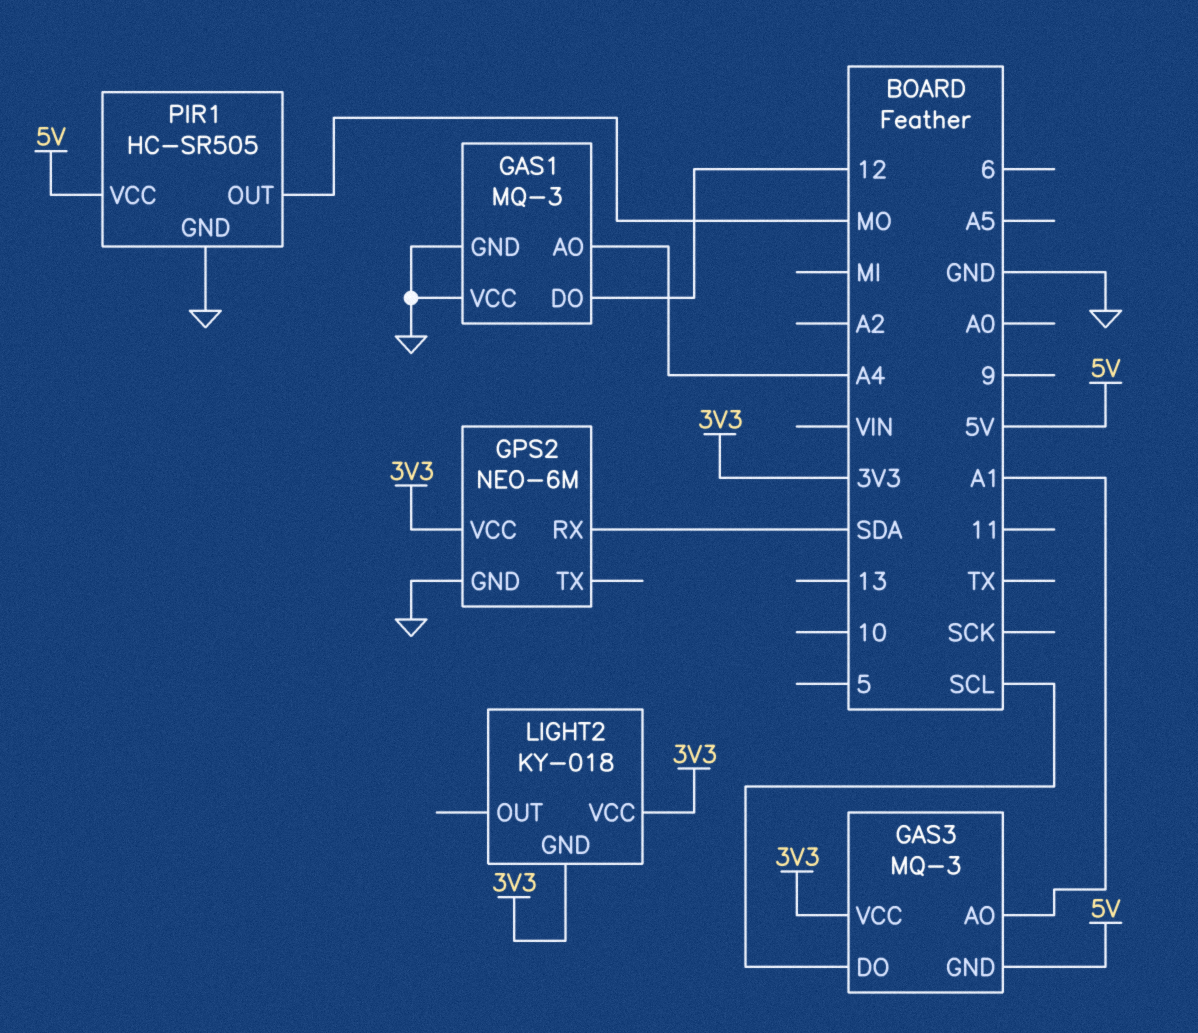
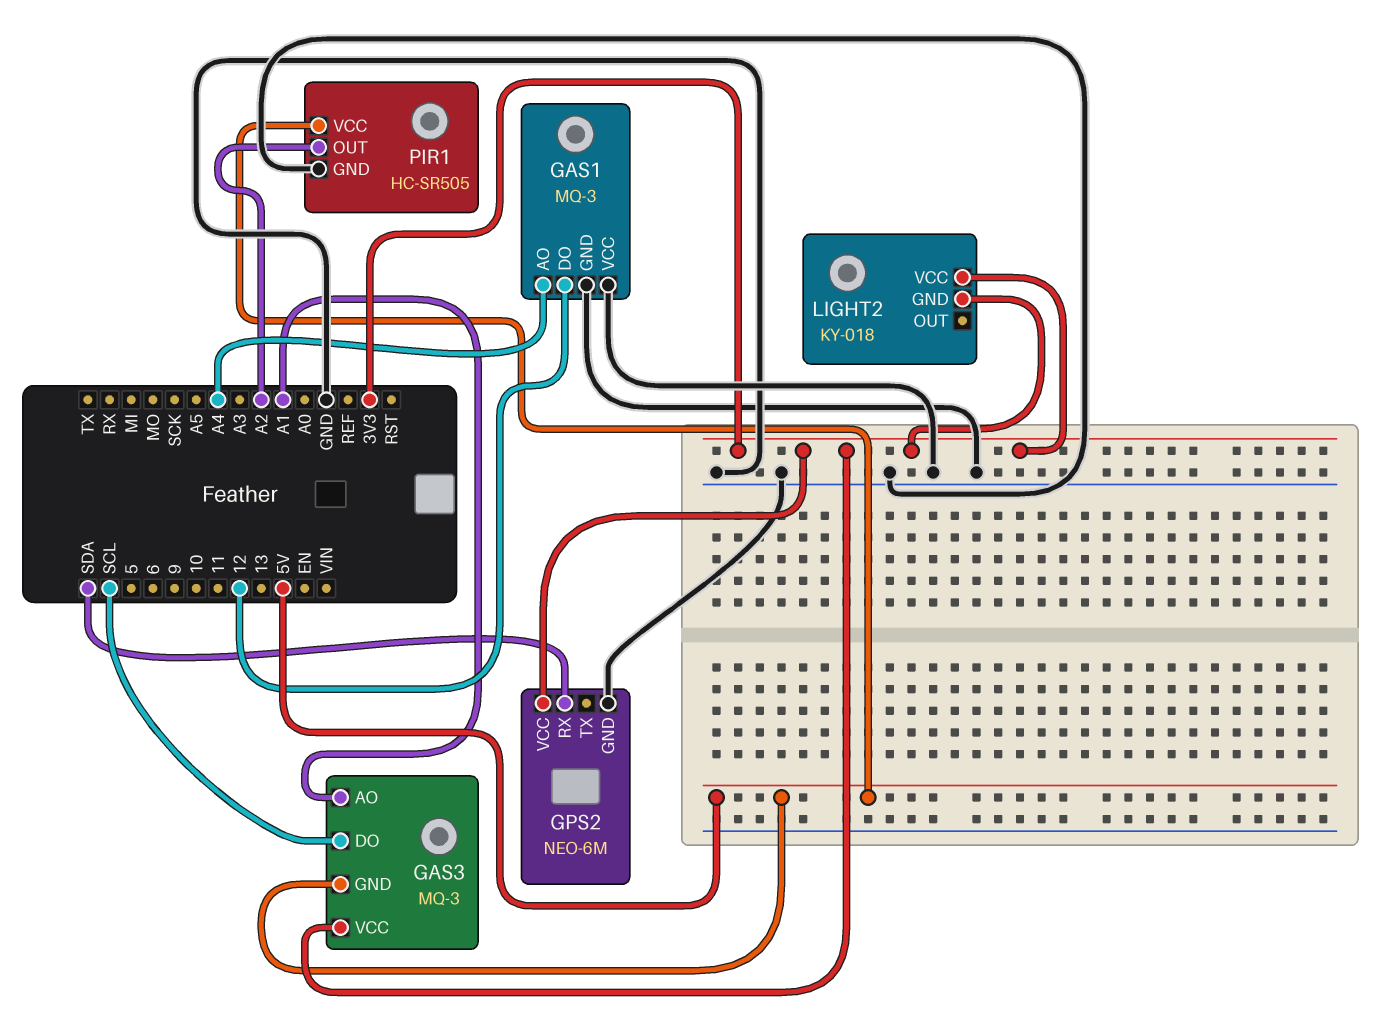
PIR1 pin OUT: MO -> A2

